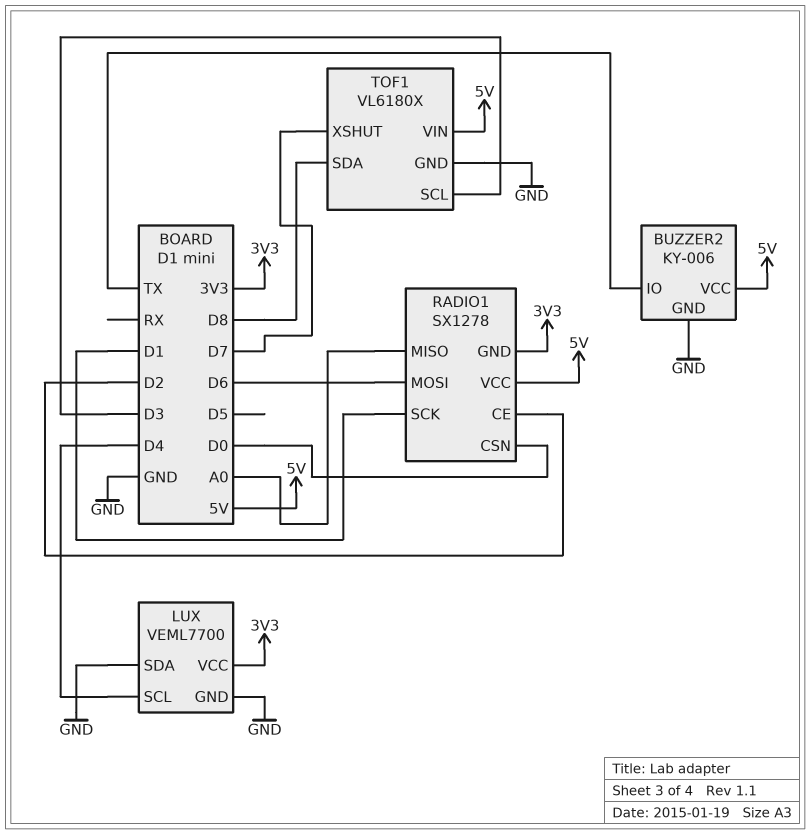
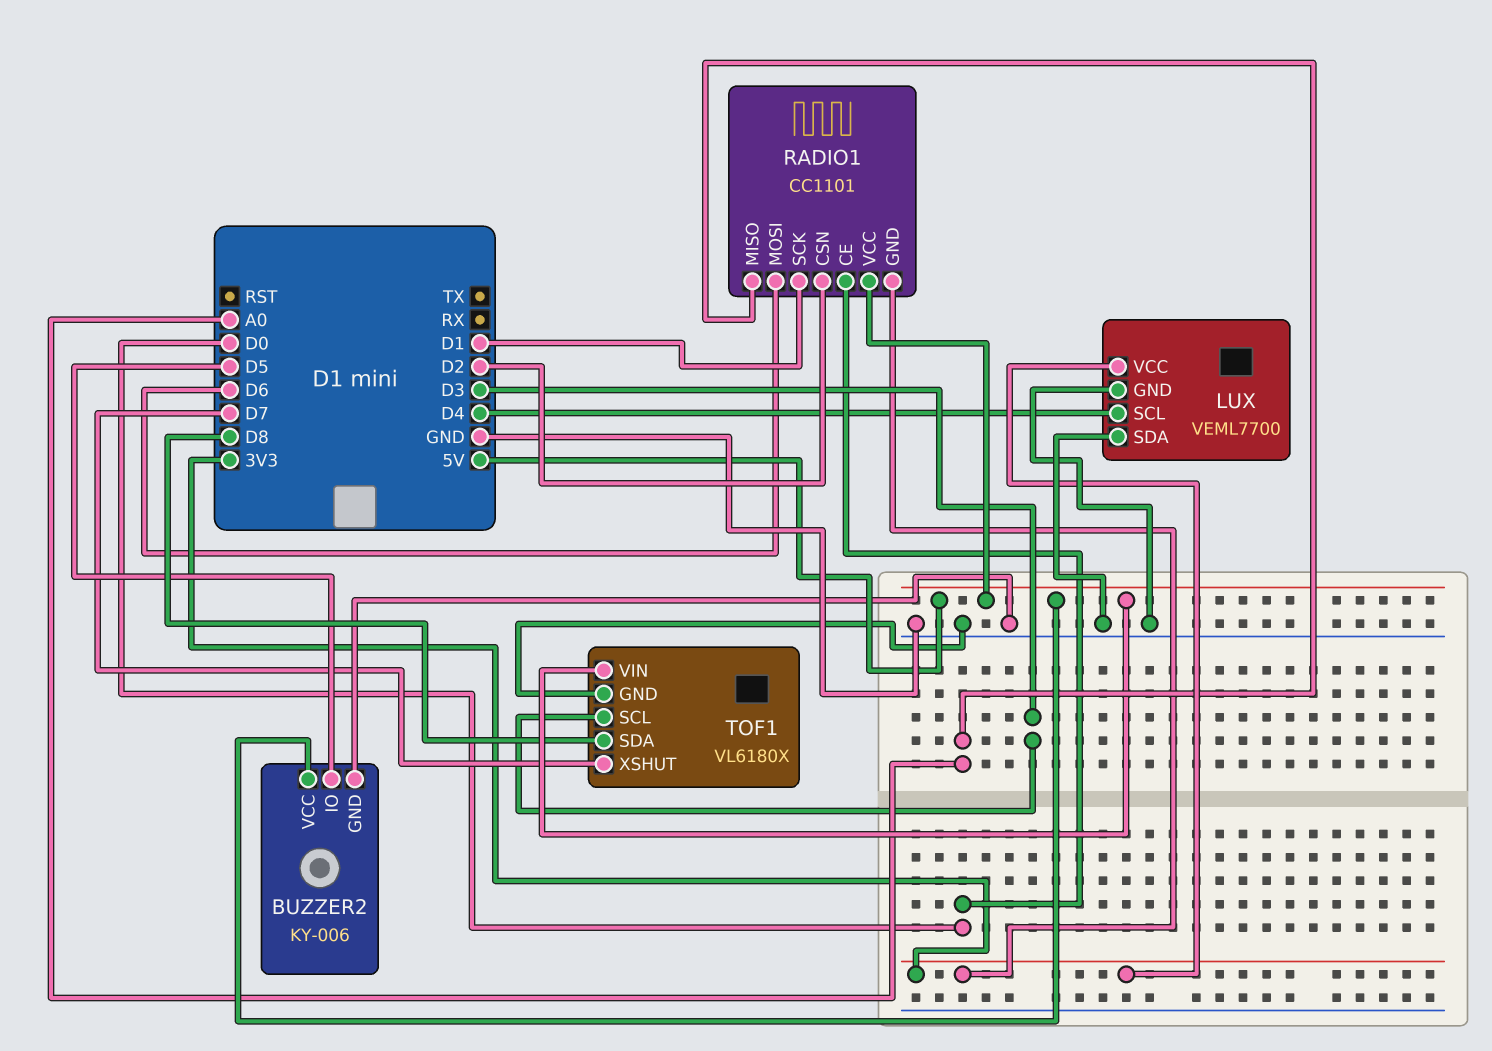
BUZZER2 pin IO: TX -> D5
RADIO1: SX1278 -> CC1101
RADIO1 pin CE: D2 -> D0
RADIO1 pin CSN: D0 -> D2

